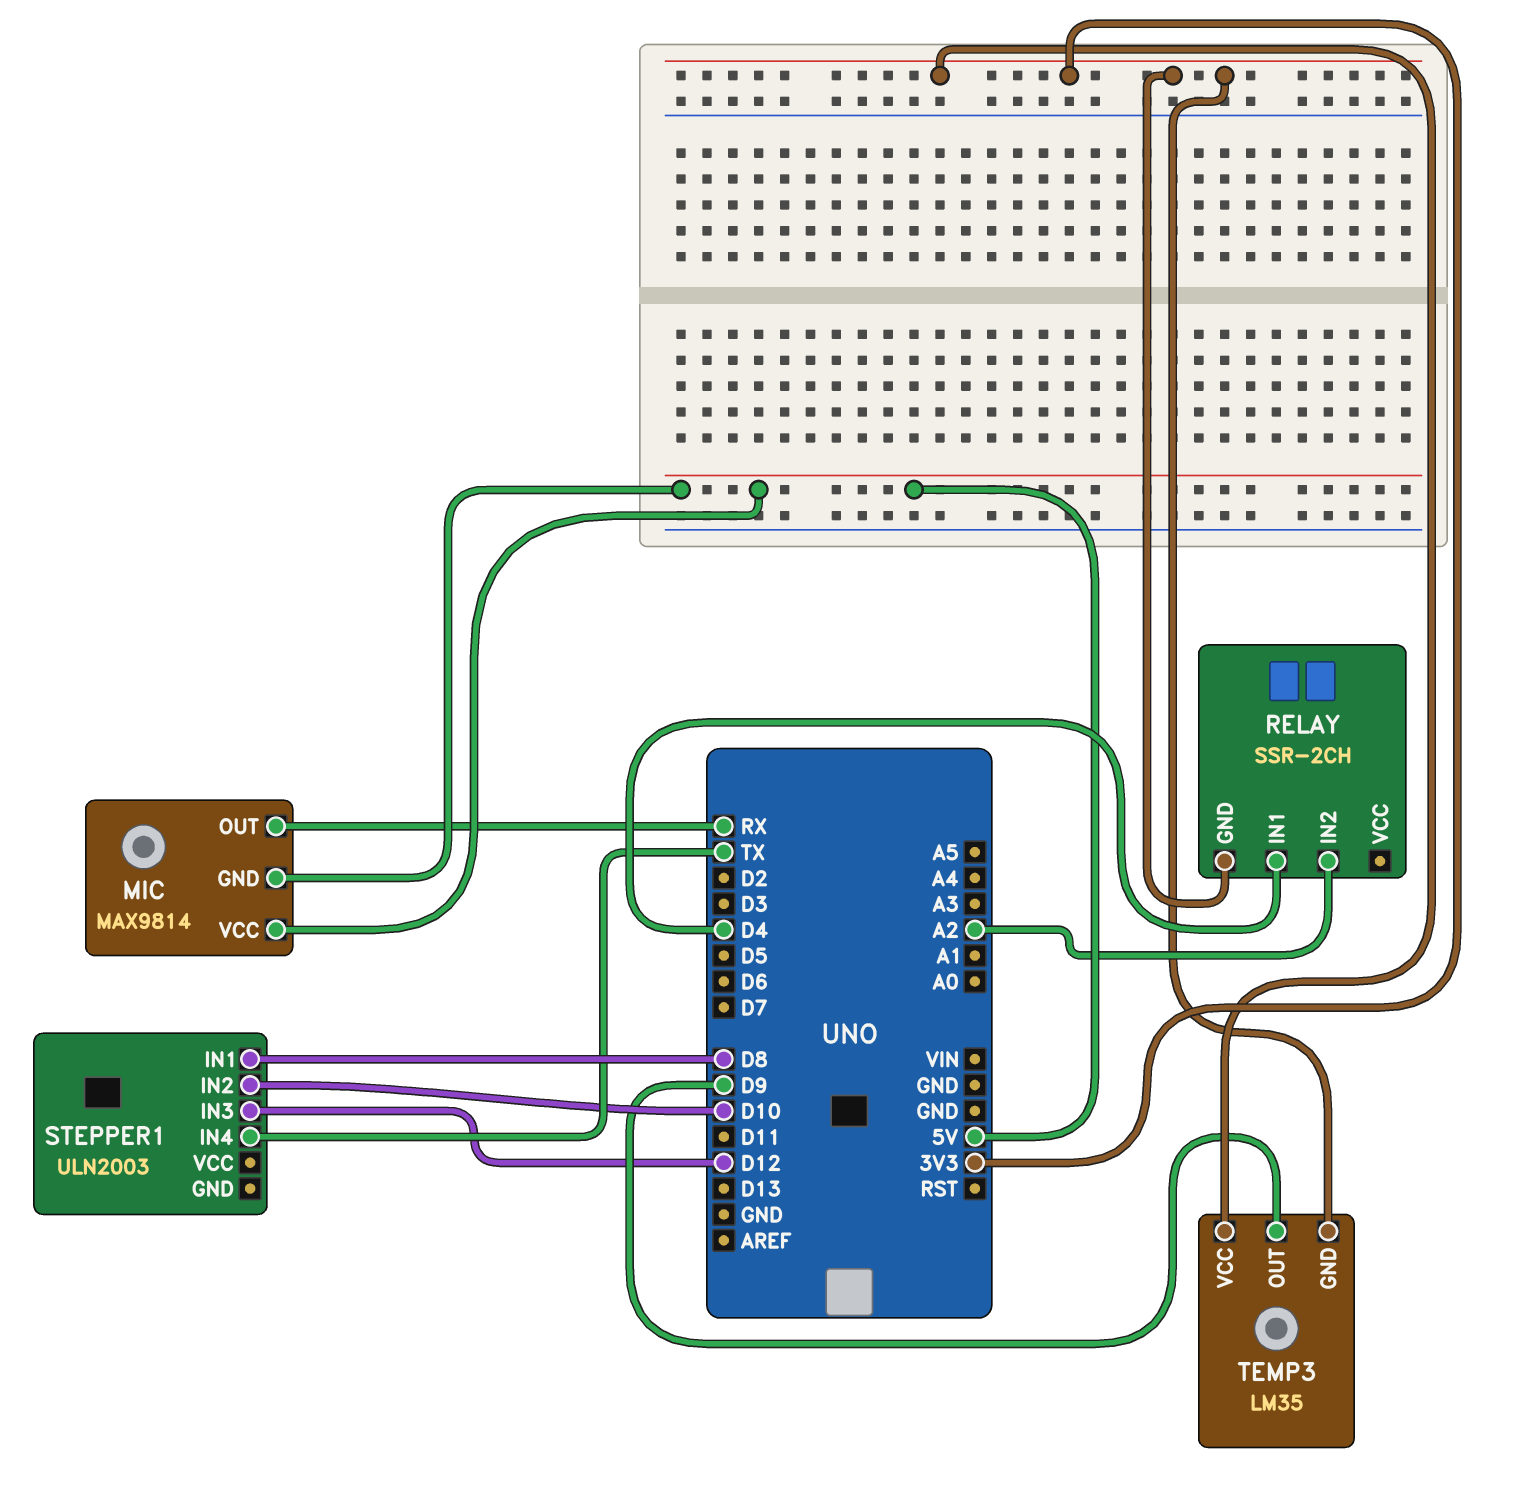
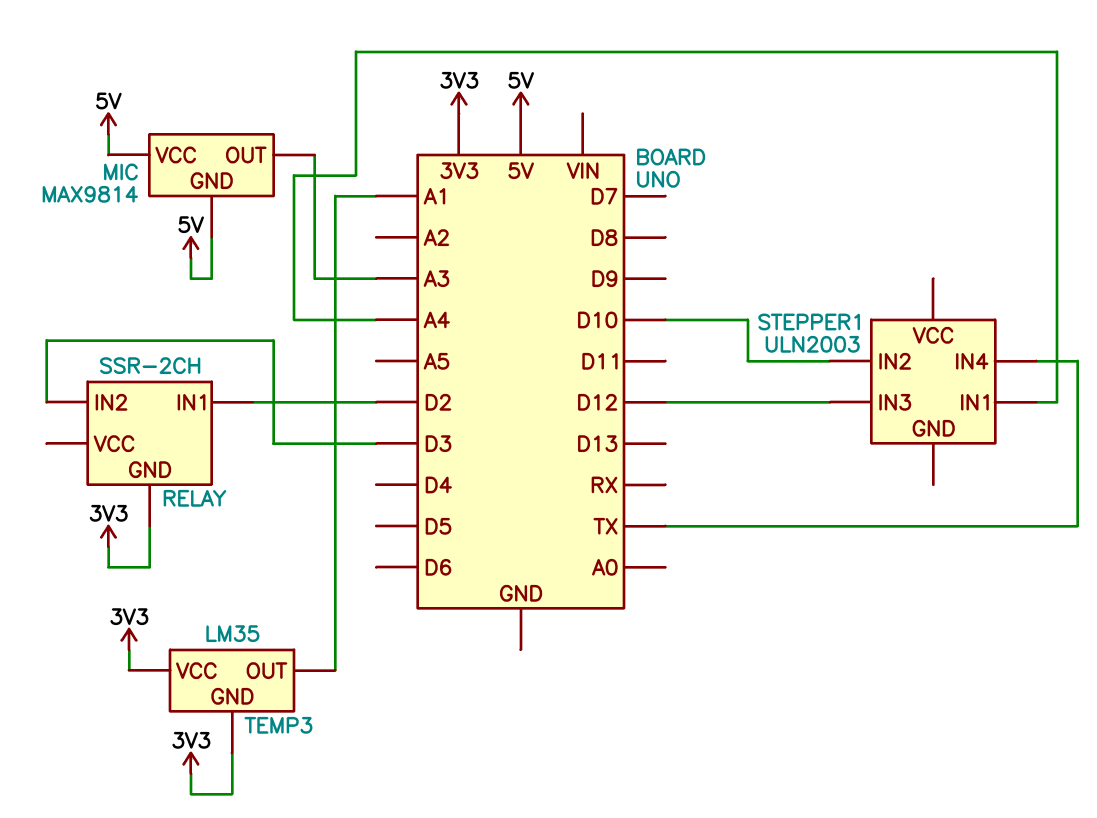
MIC pin OUT: RX -> A3
RELAY pin IN1: D4 -> D2
RELAY pin IN2: A2 -> D3
STEPPER1 pin IN1: D8 -> A4
TEMP3 pin OUT: D9 -> A1

